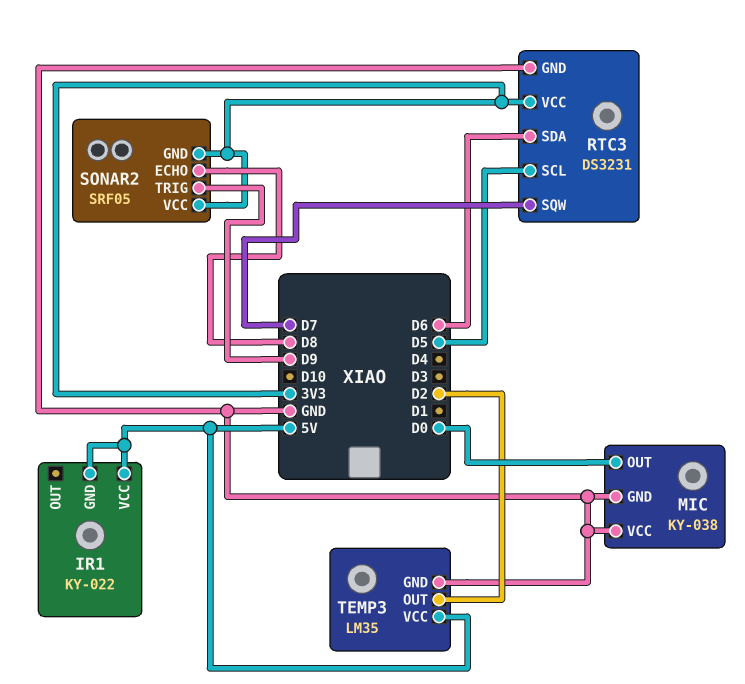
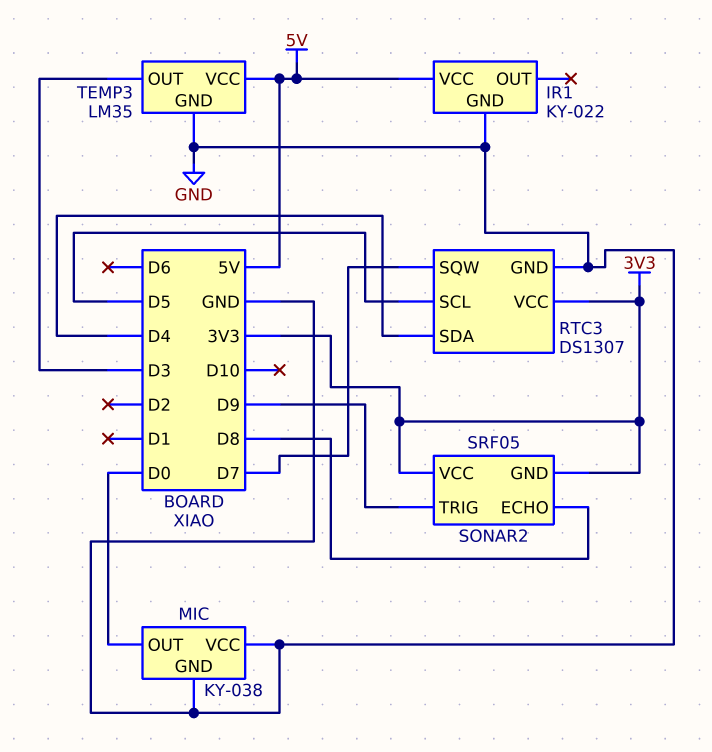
IR1 pin GND: 5V -> GND
RTC3: DS3231 -> DS1307
RTC3 pin SDA: D6 -> D4
TEMP3 pin OUT: D2 -> D3

